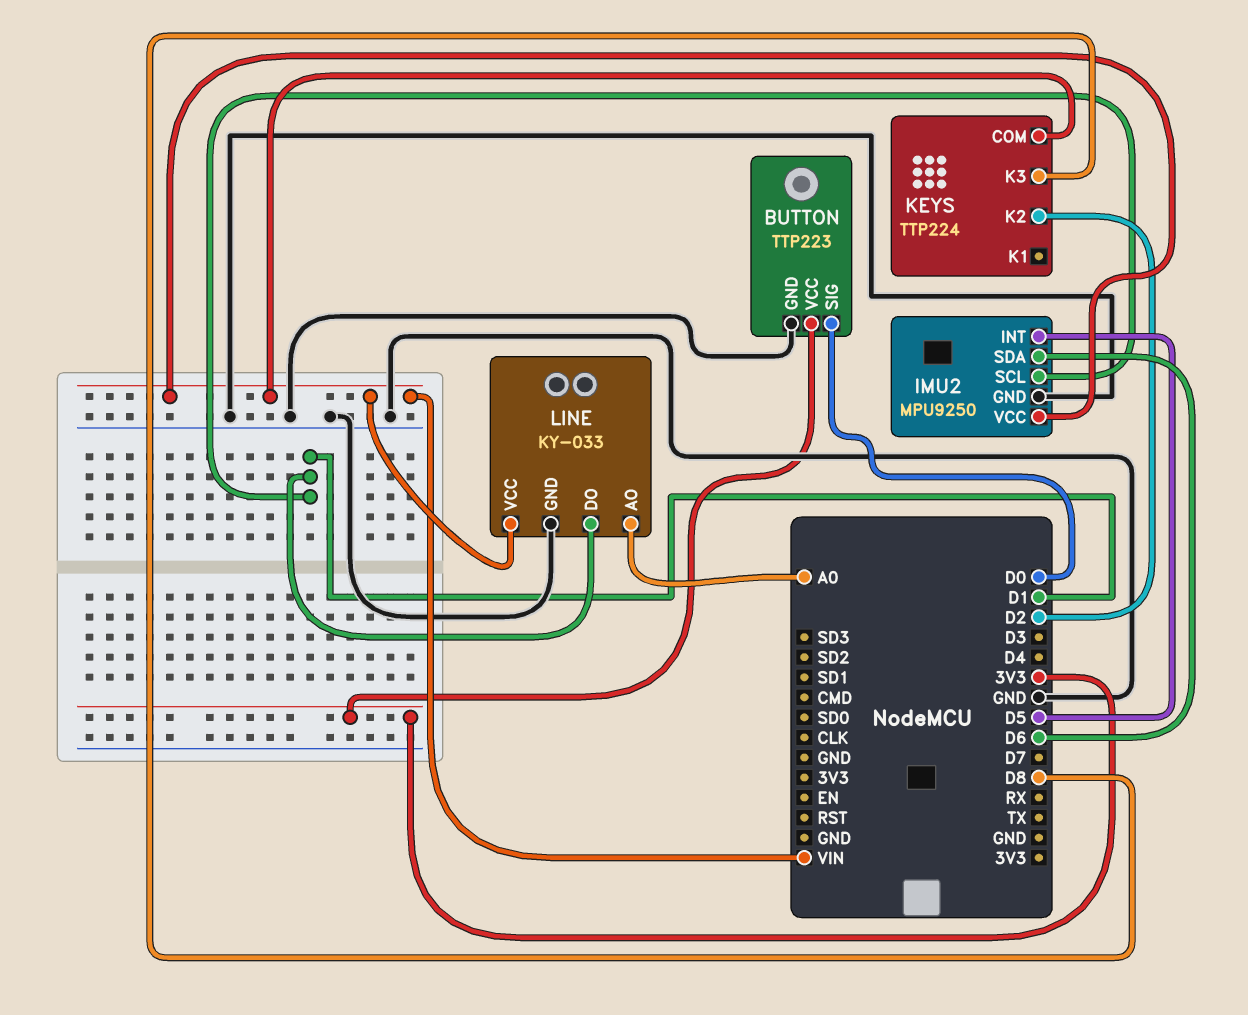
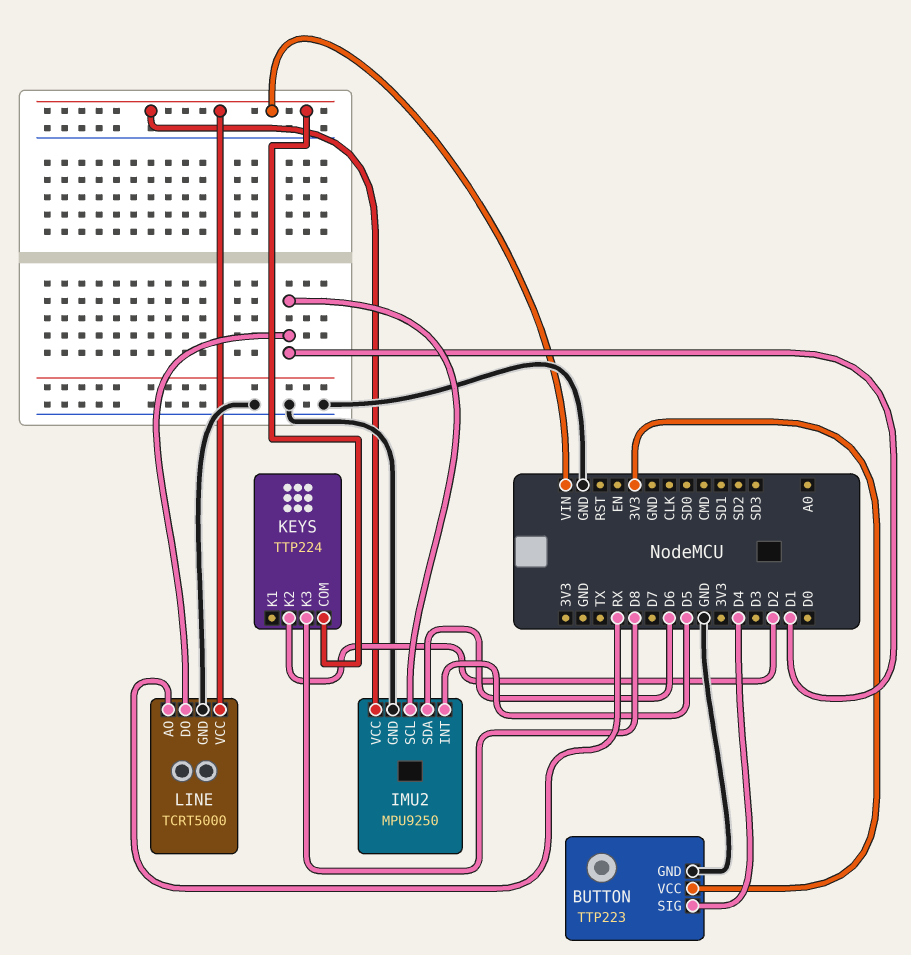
BUTTON pin SIG: D0 -> D4
LINE: KY-033 -> TCRT5000
LINE pin AO: A0 -> RX

